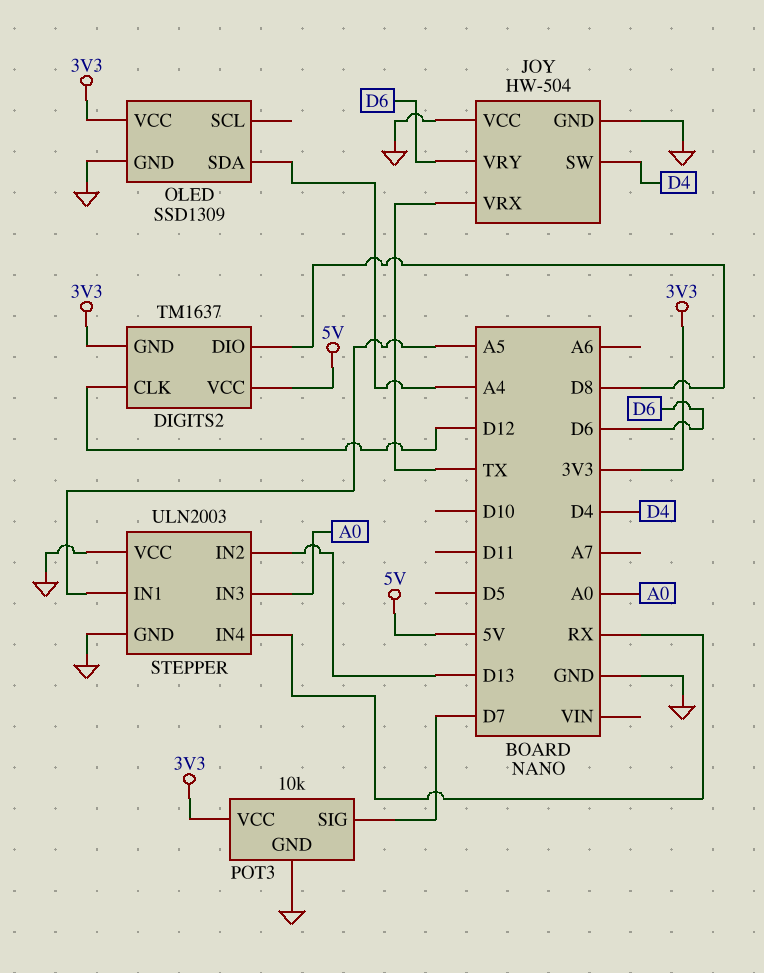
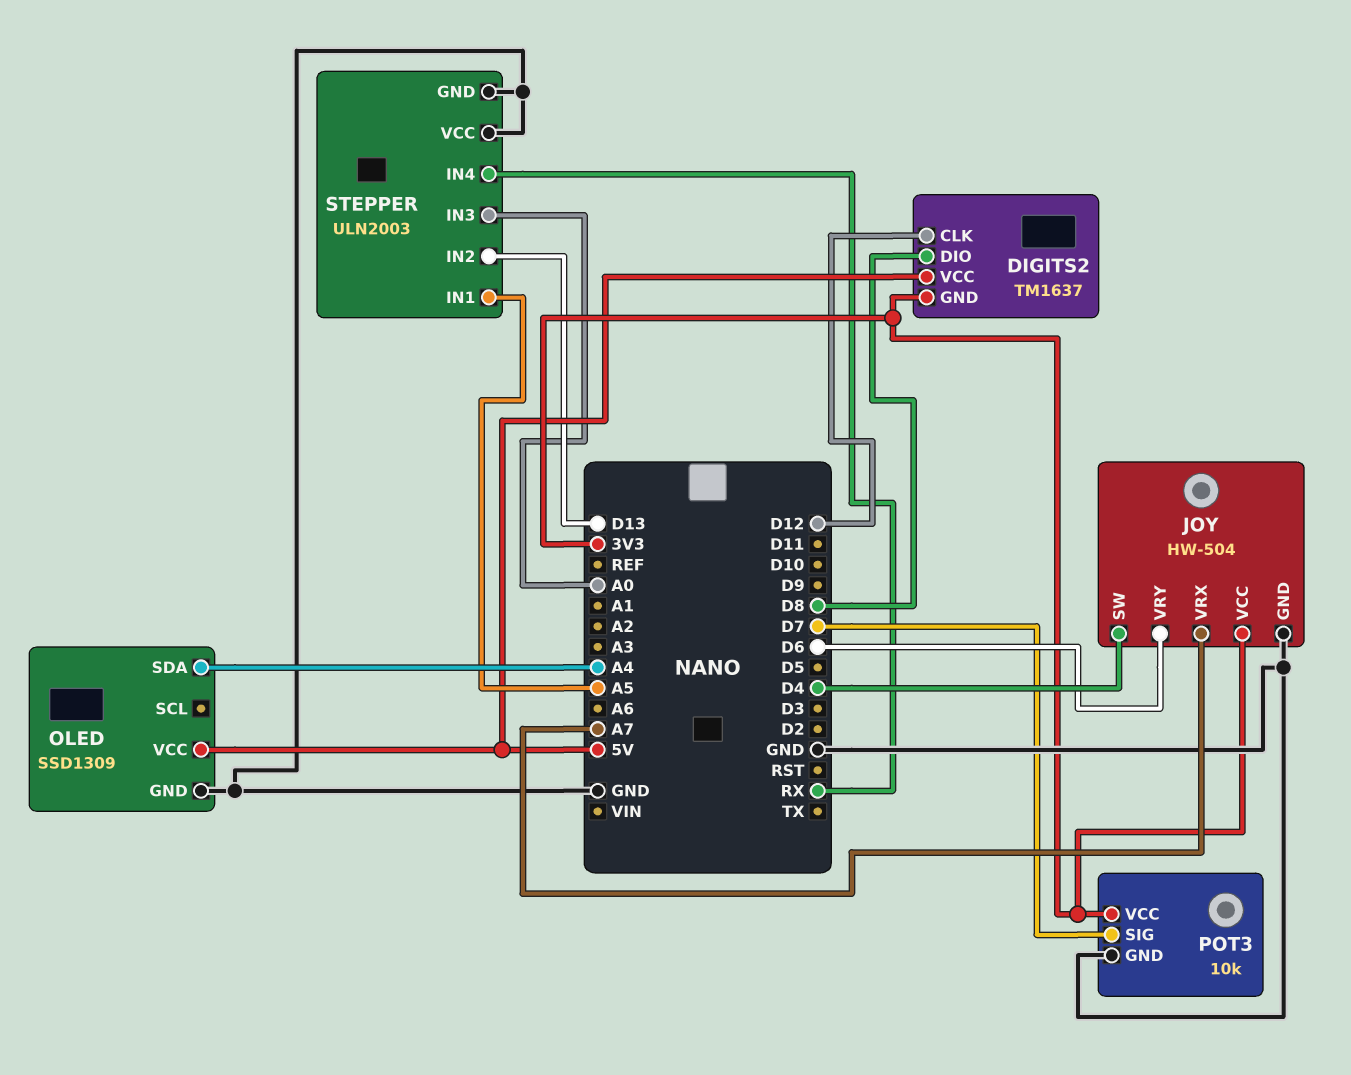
JOY pin VCC: GND -> 3V3
JOY pin VRX: TX -> A7
OLED pin VCC: 3V3 -> 5V

